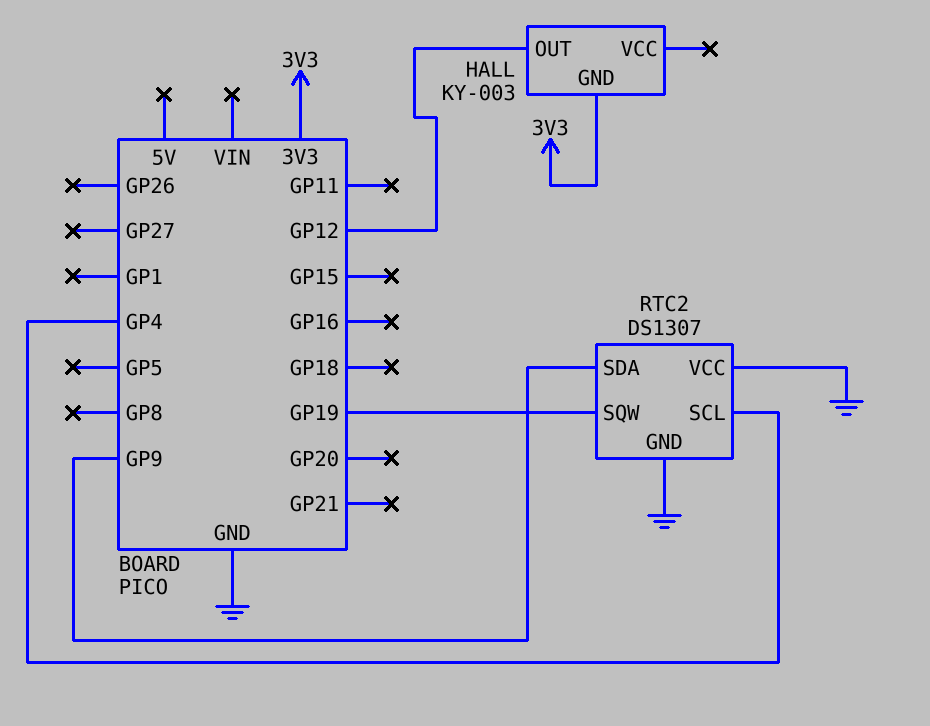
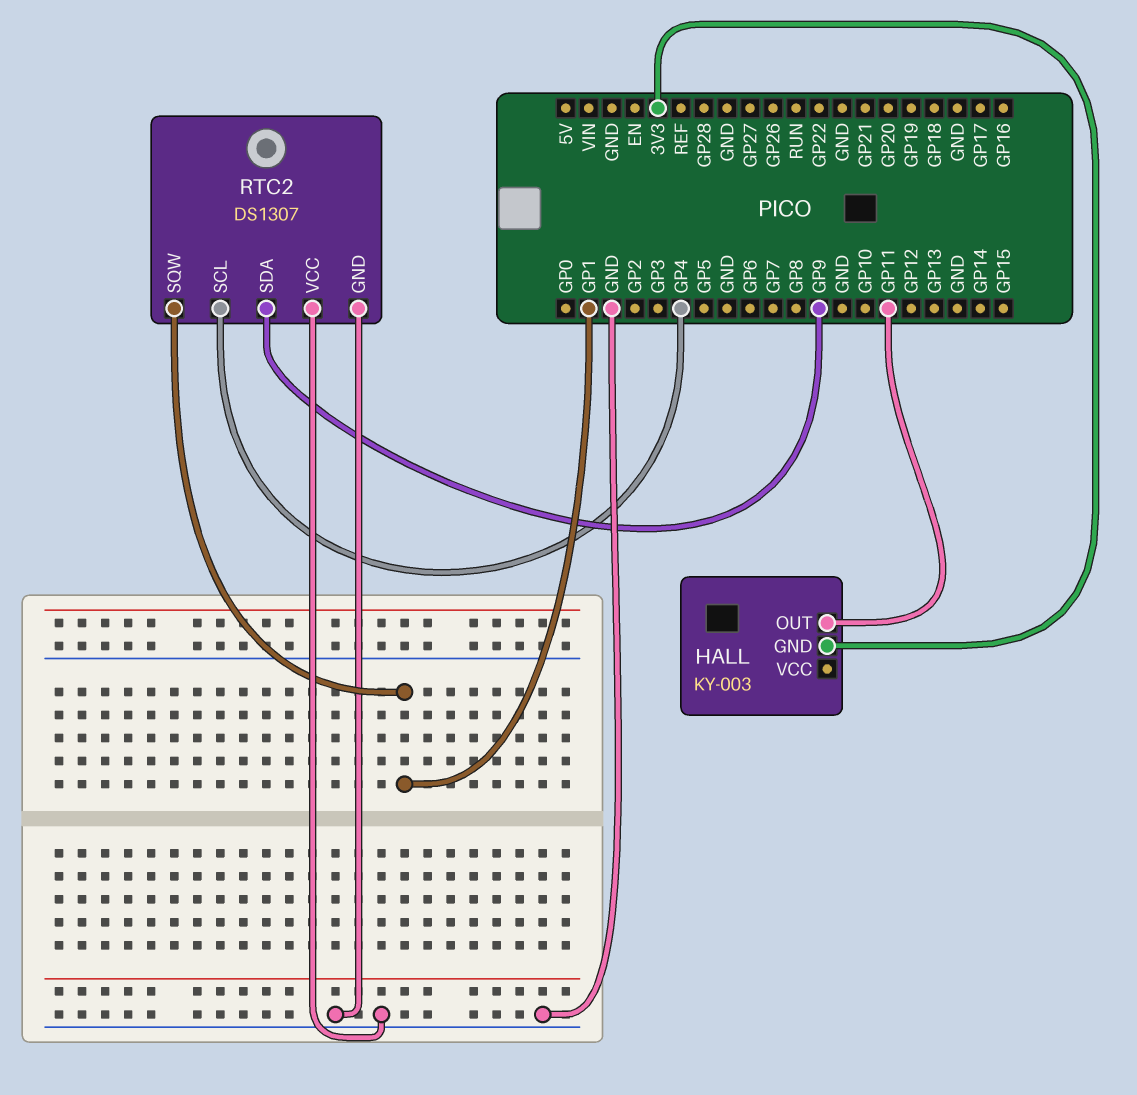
HALL pin OUT: GP12 -> GP11
RTC2 pin SQW: GP19 -> GP1

